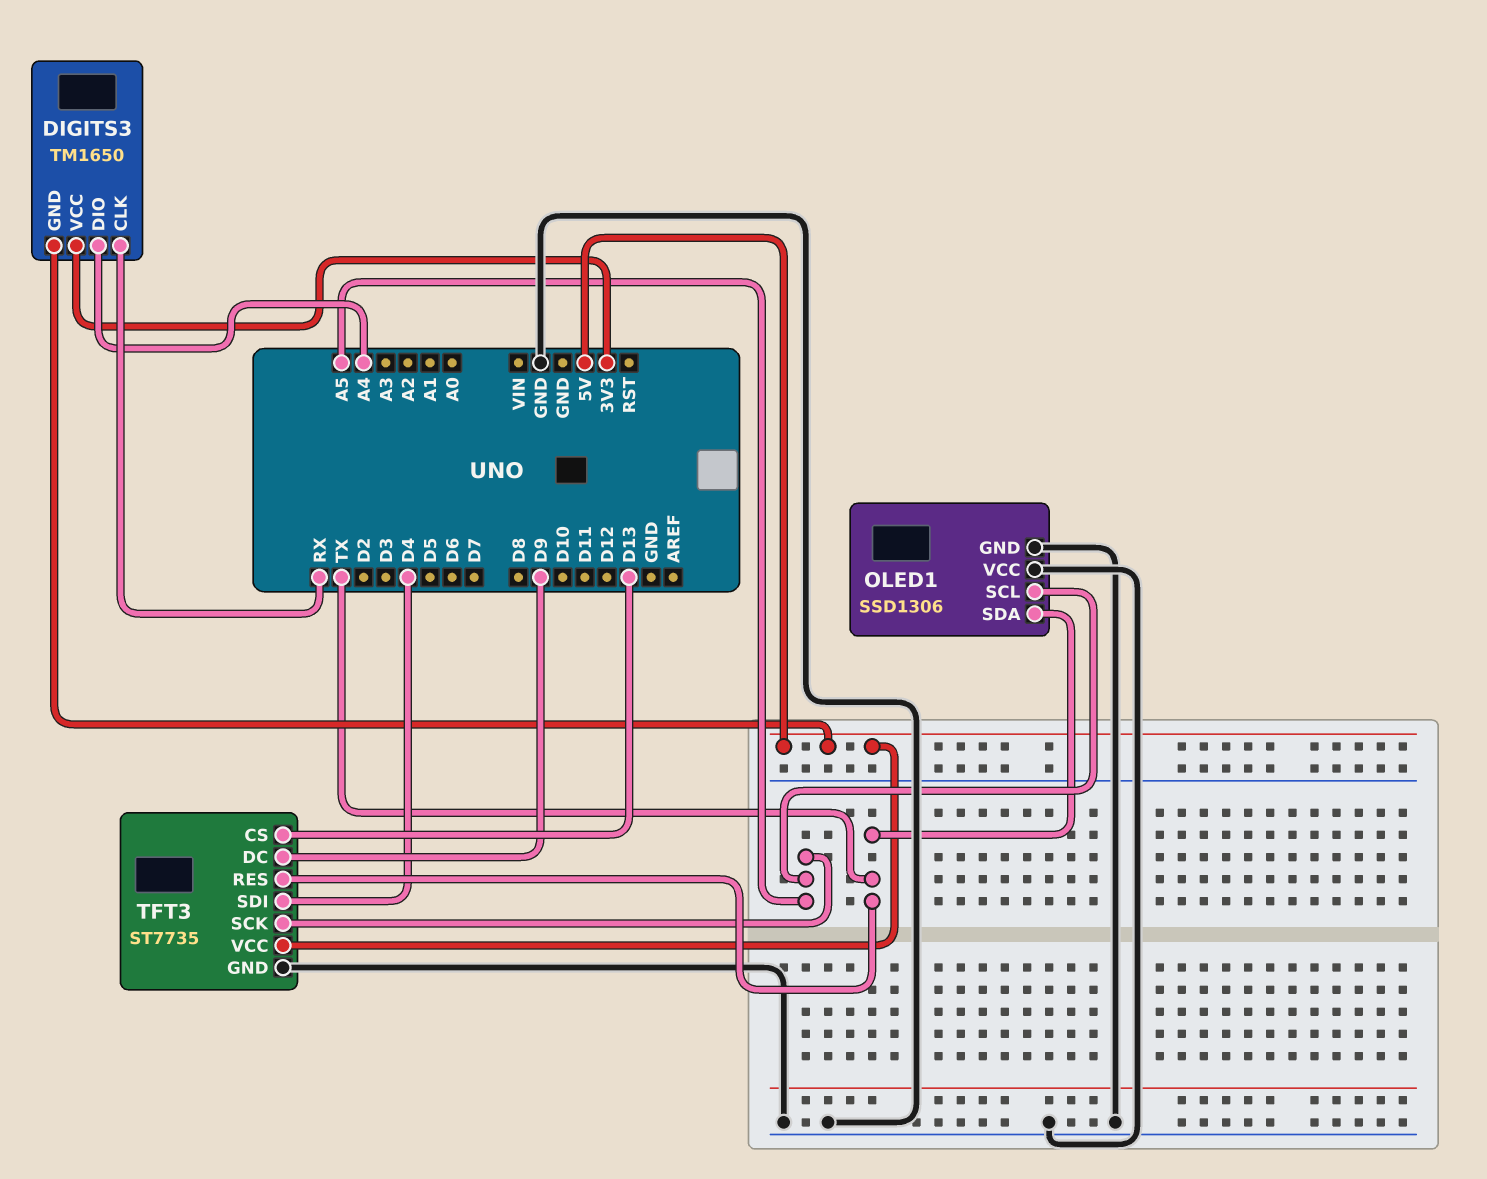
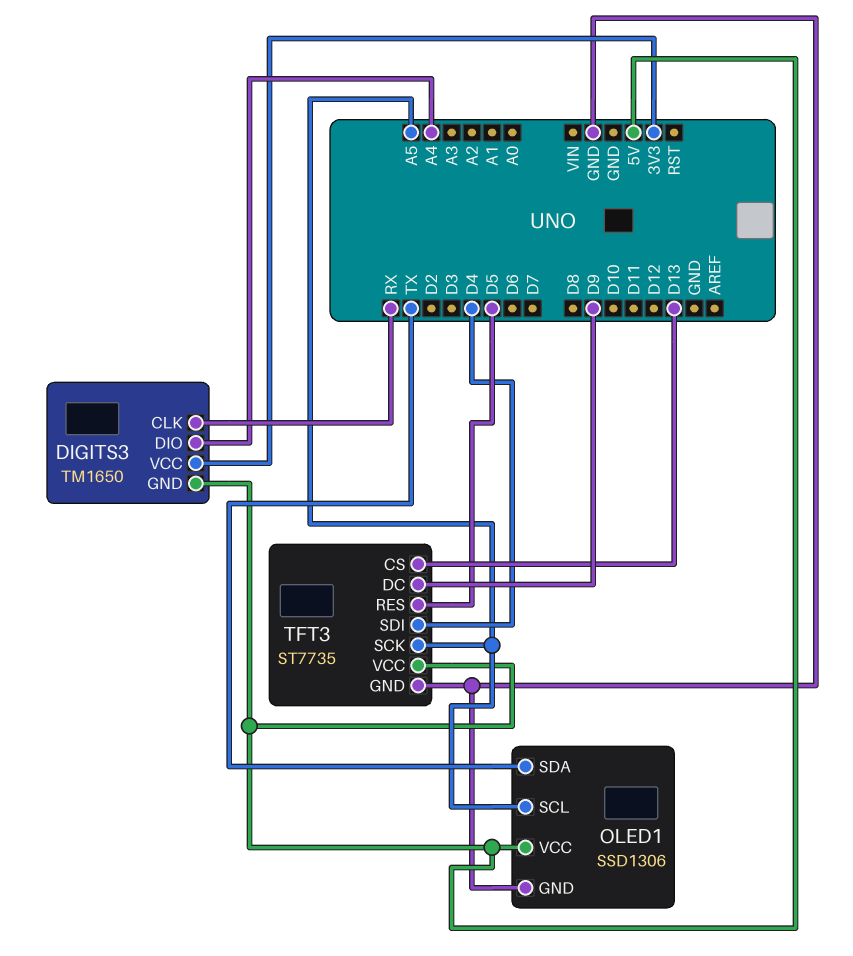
OLED1 pin VCC: GND -> 5V
TFT3 pin RES: TX -> D5

